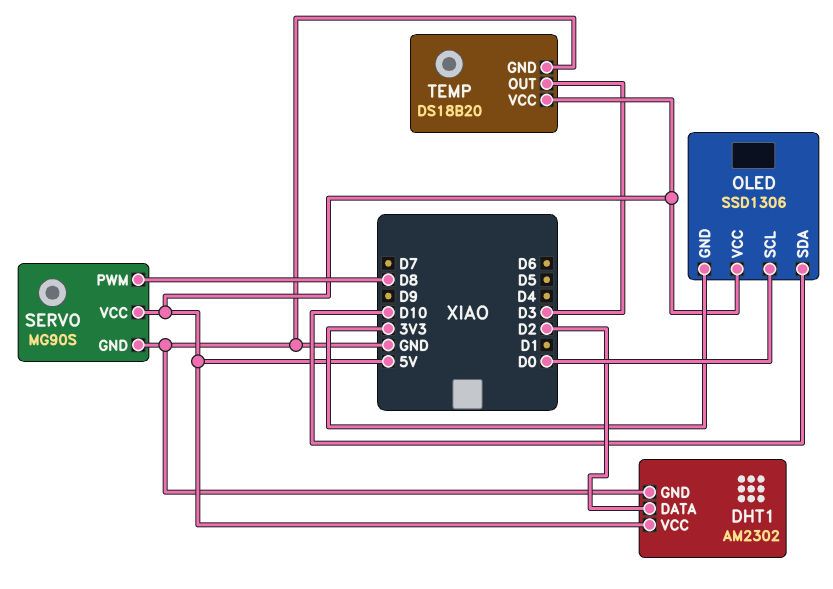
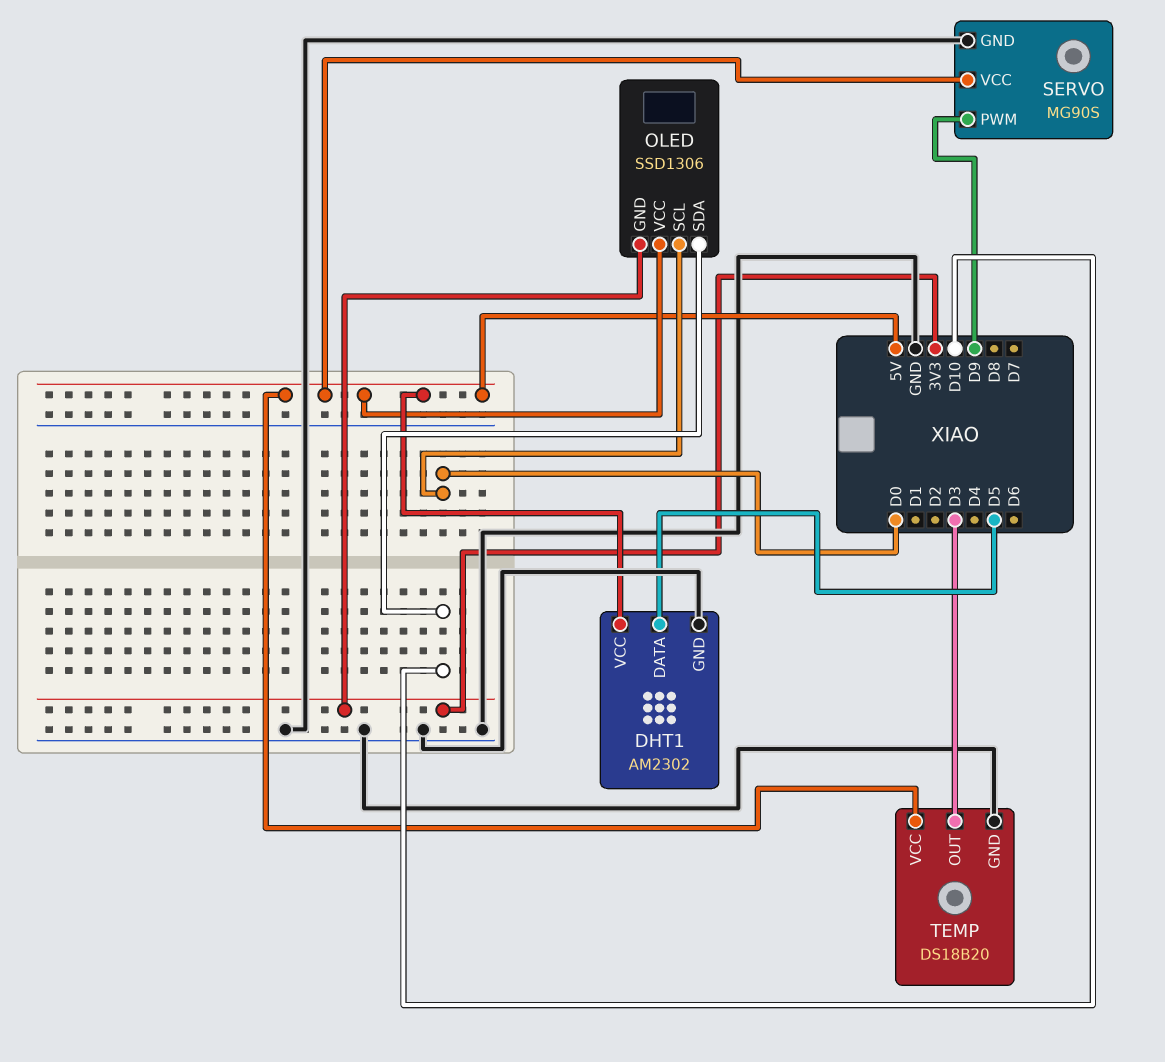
DHT1 pin DATA: D2 -> D5
SERVO pin PWM: D8 -> D9

